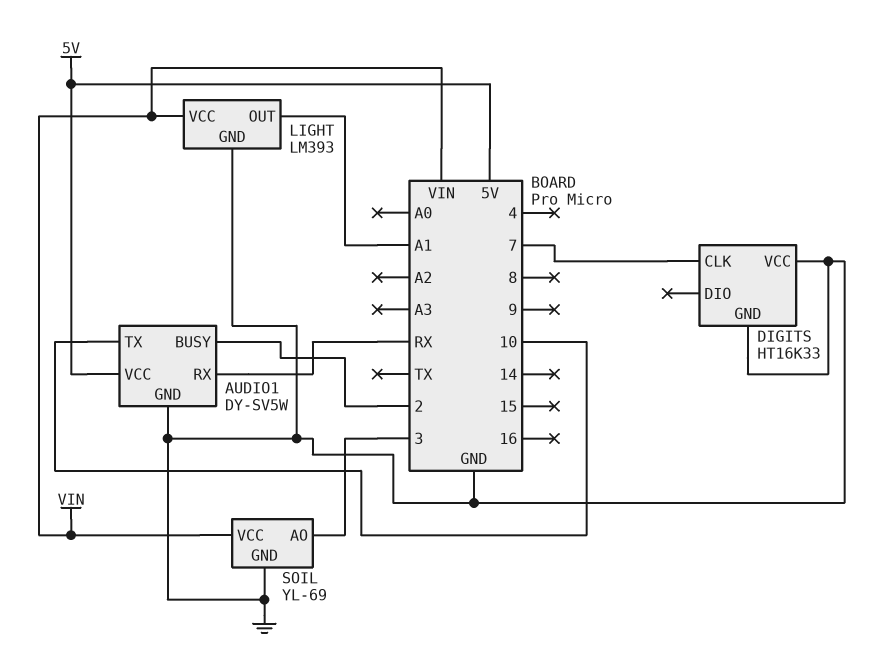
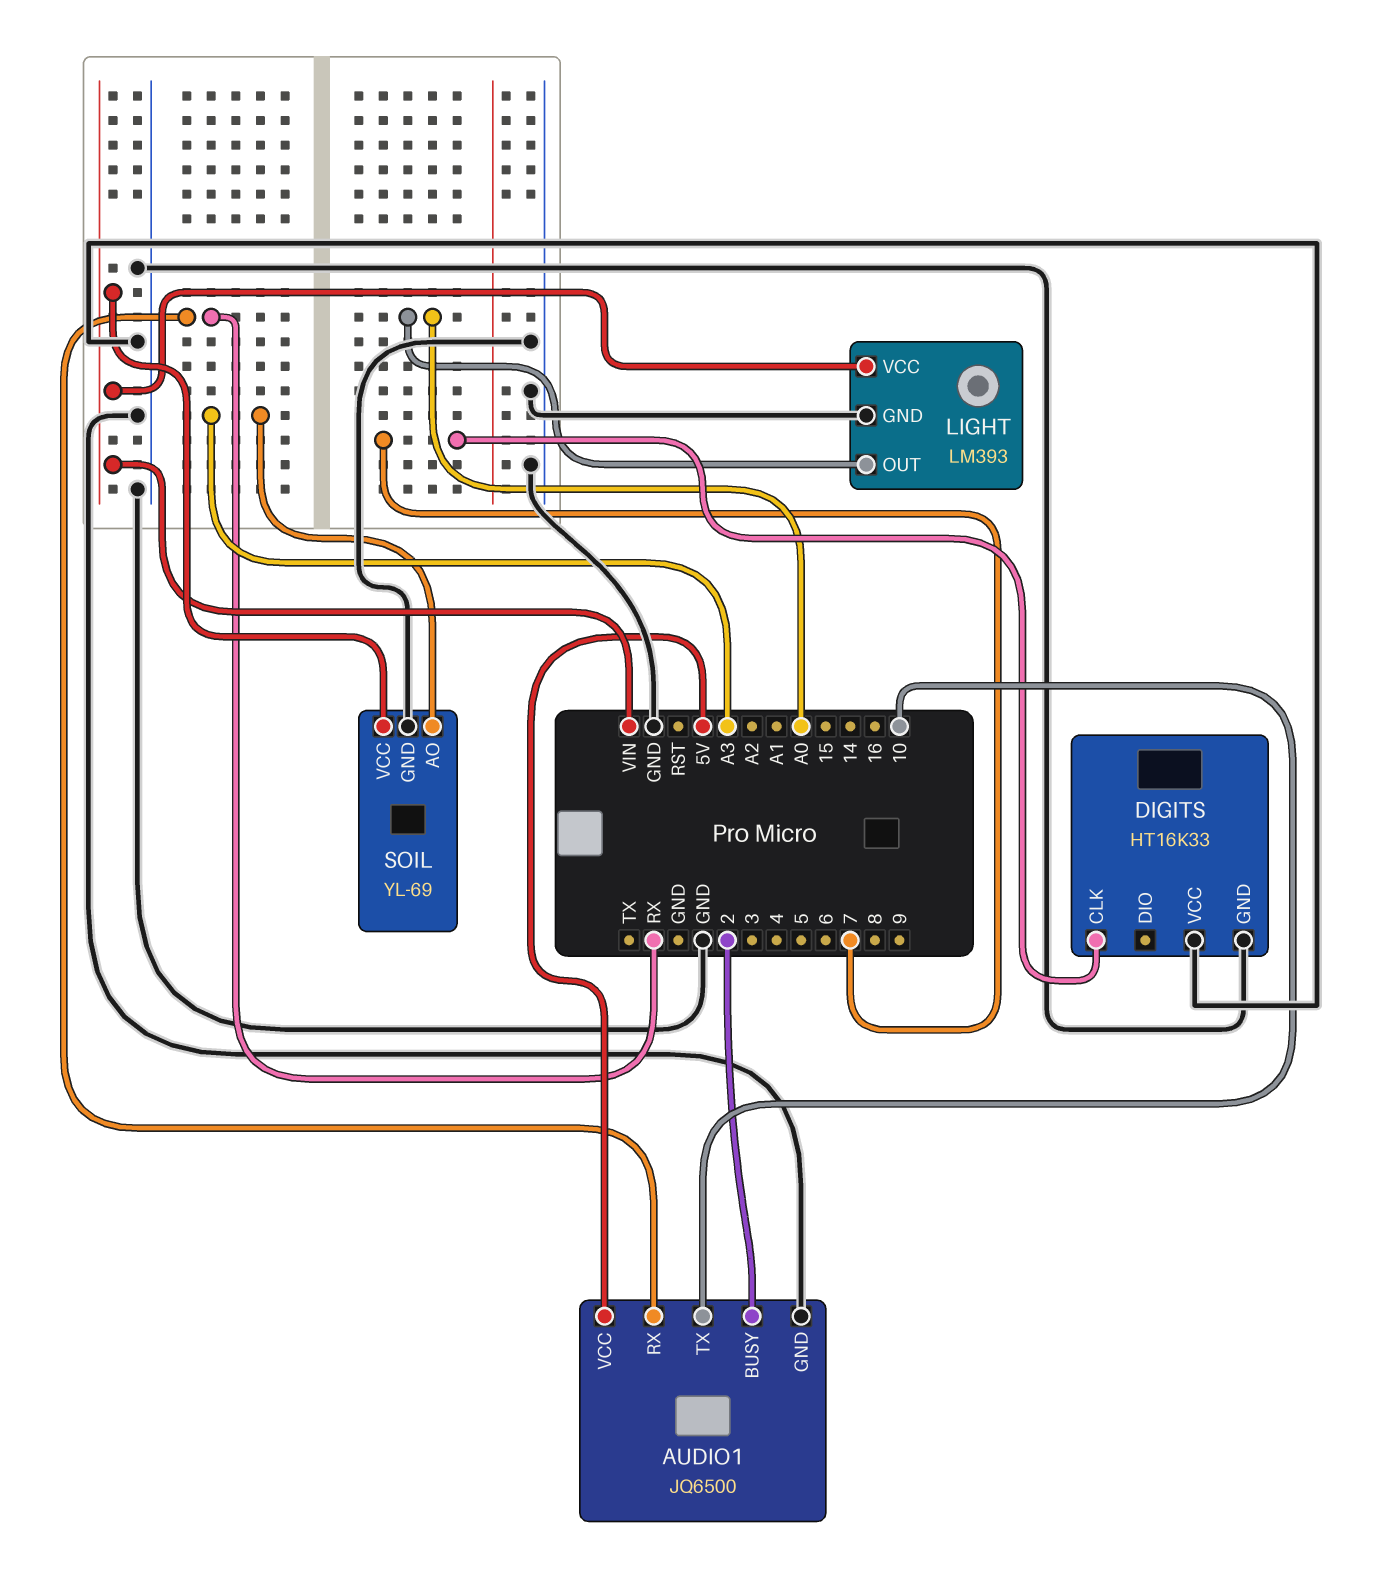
AUDIO1: DY-SV5W -> JQ6500
LIGHT pin OUT: A1 -> A0
SOIL pin AO: 3 -> A3

